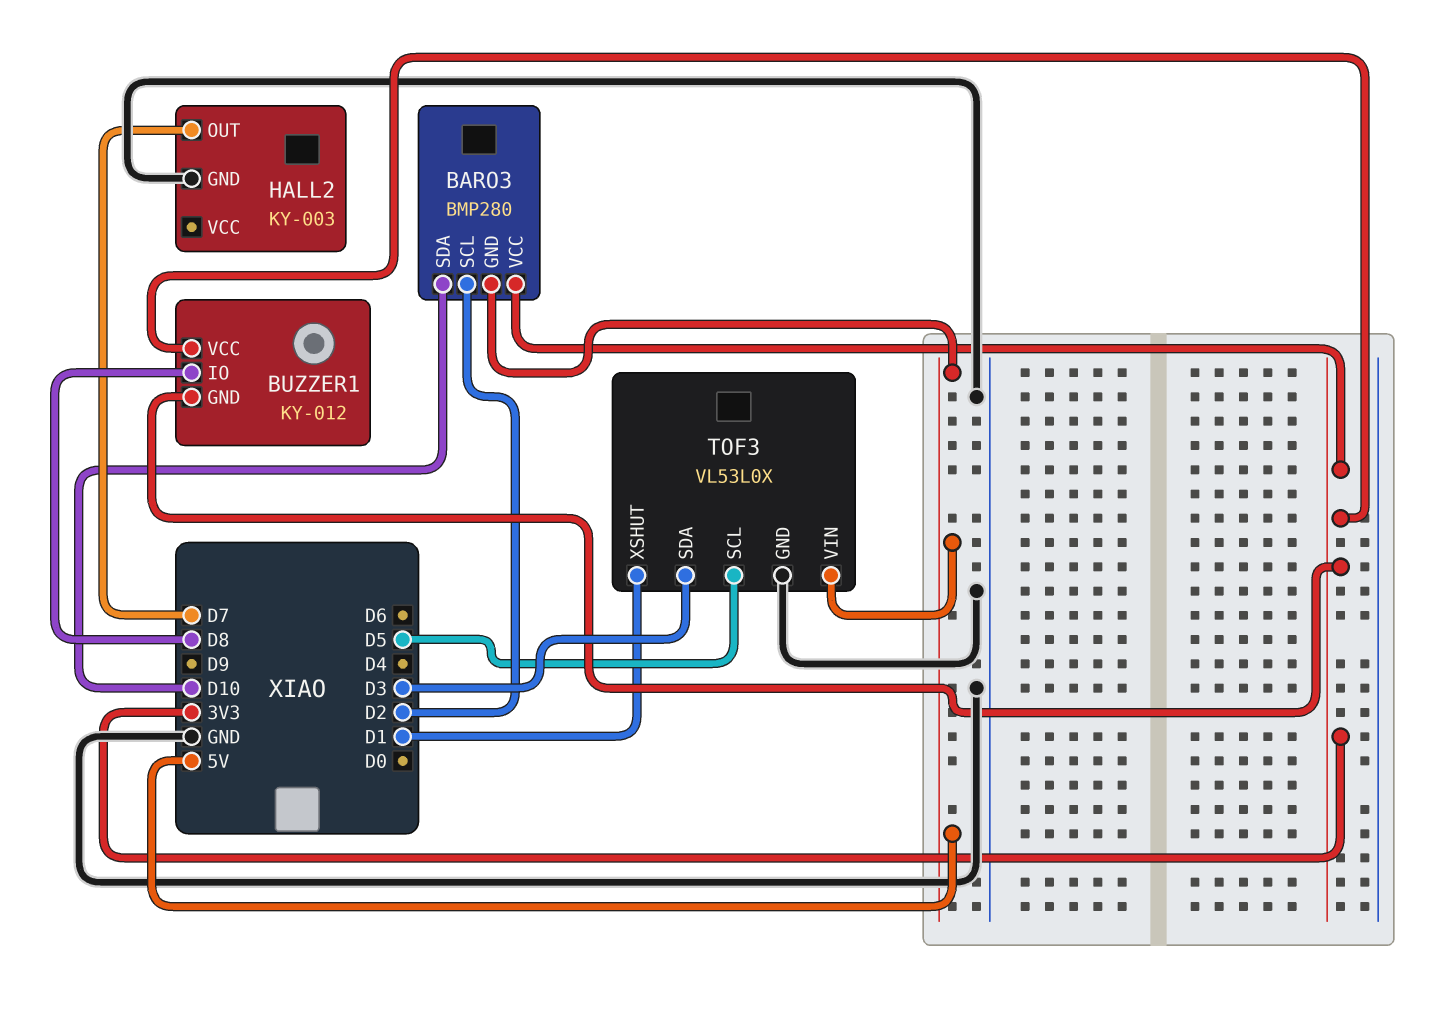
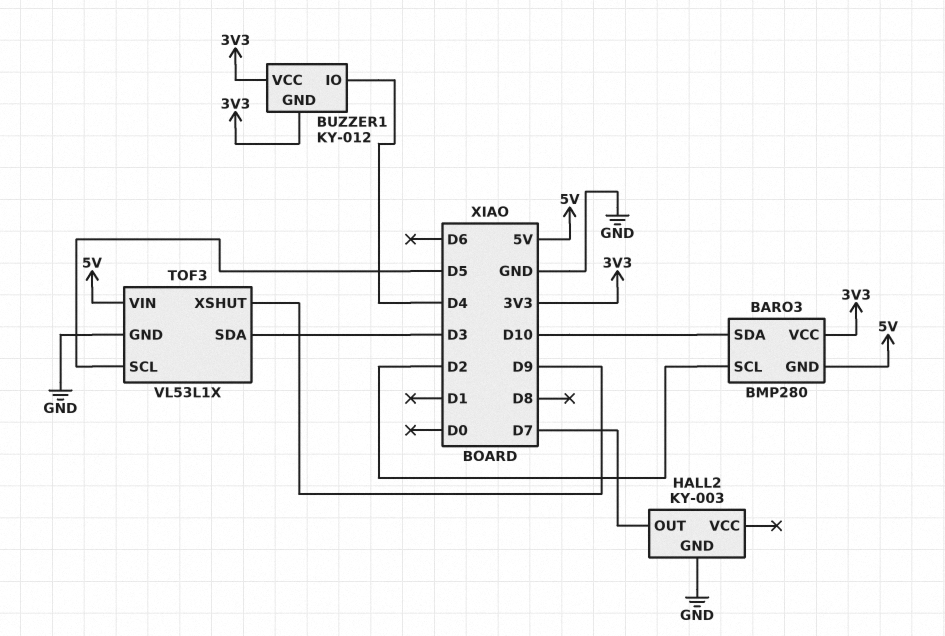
BUZZER1 pin IO: D8 -> D4
TOF3: VL53L0X -> VL53L1X
TOF3 pin XSHUT: D1 -> D9

